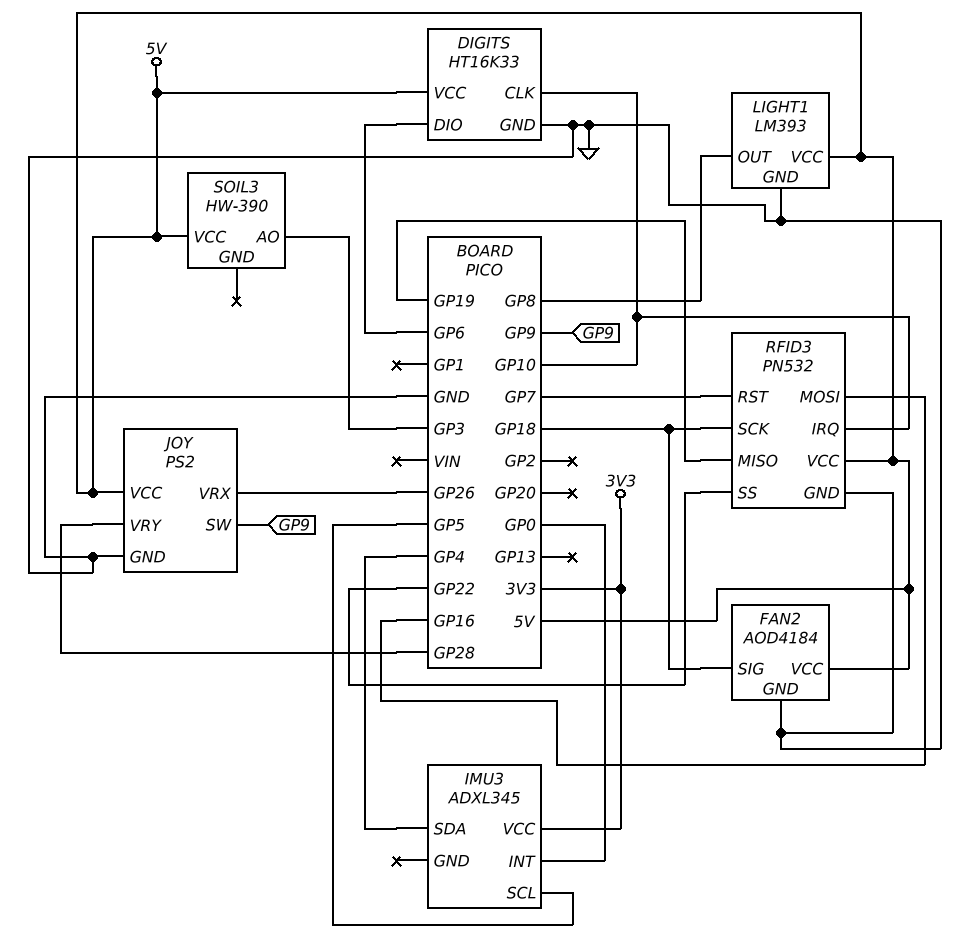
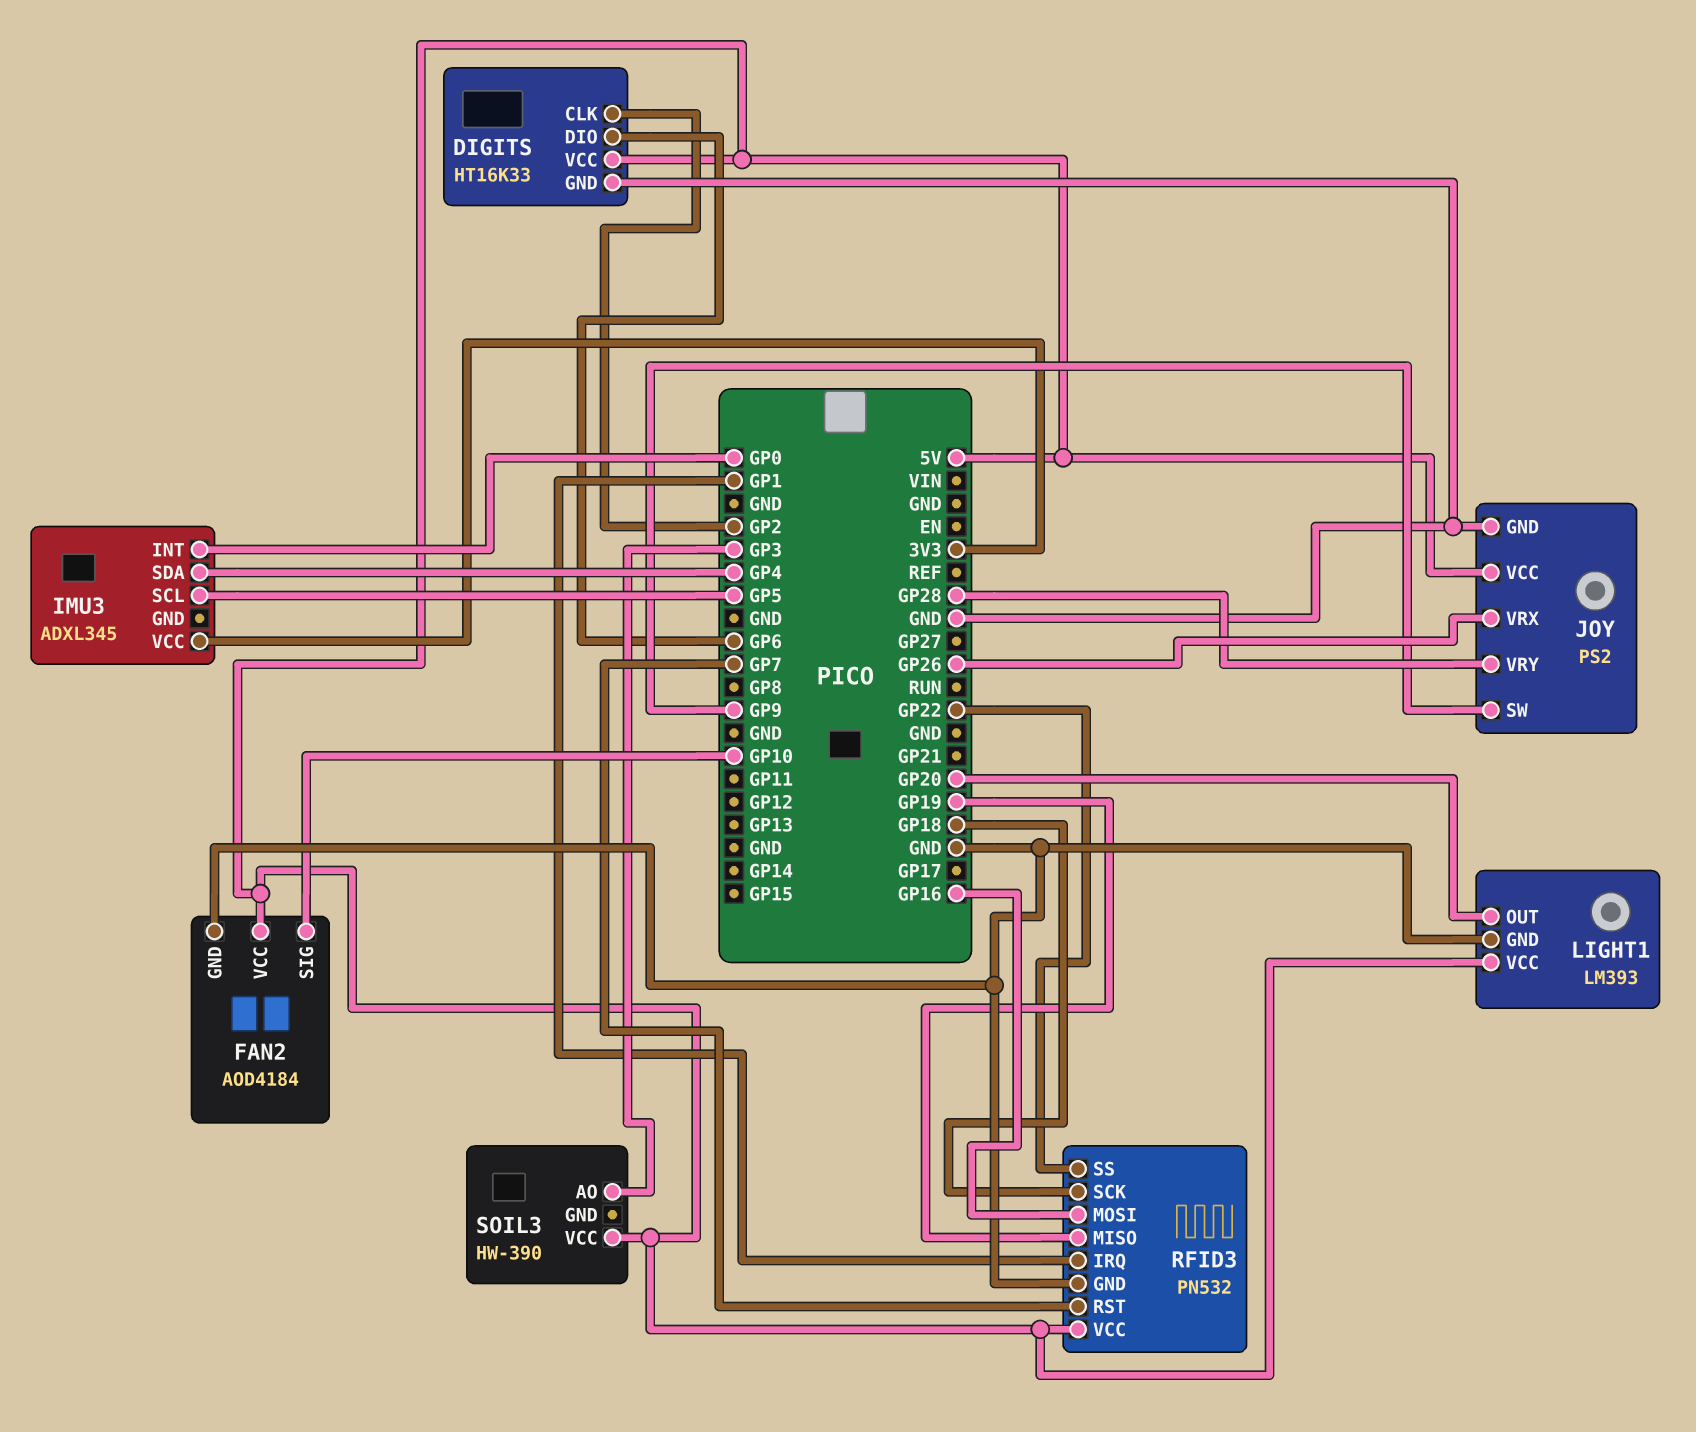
DIGITS pin CLK: GP10 -> GP2
FAN2 pin SIG: GP18 -> GP10
LIGHT1 pin OUT: GP8 -> GP20
RFID3 pin IRQ: GP10 -> GP1

